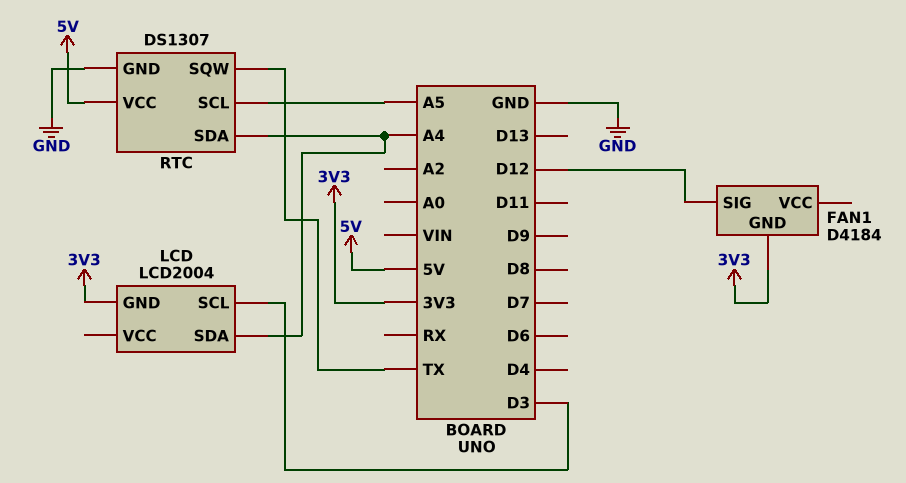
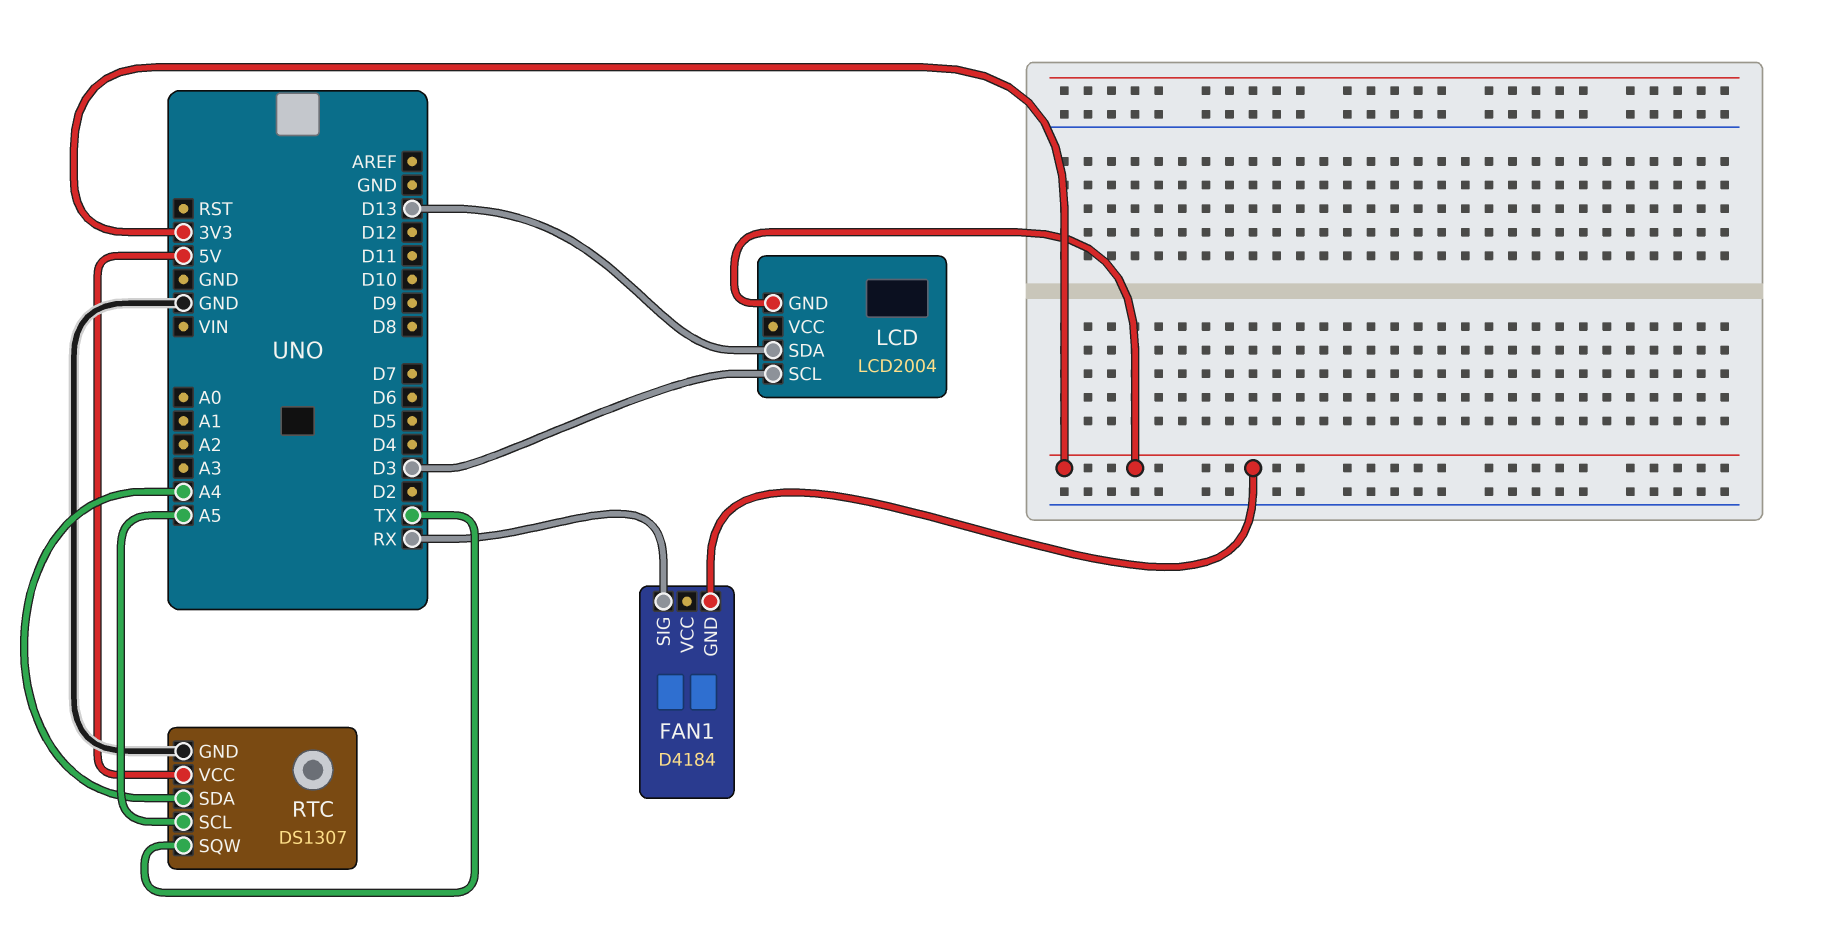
FAN1 pin SIG: D12 -> RX
LCD pin SDA: A4 -> D13

